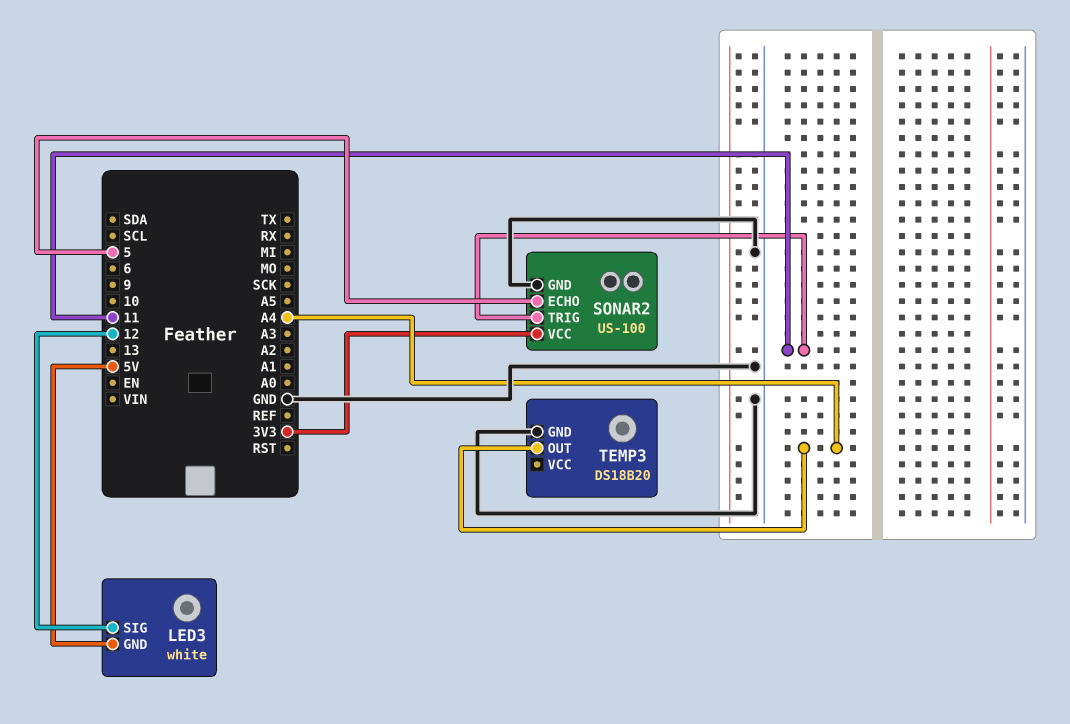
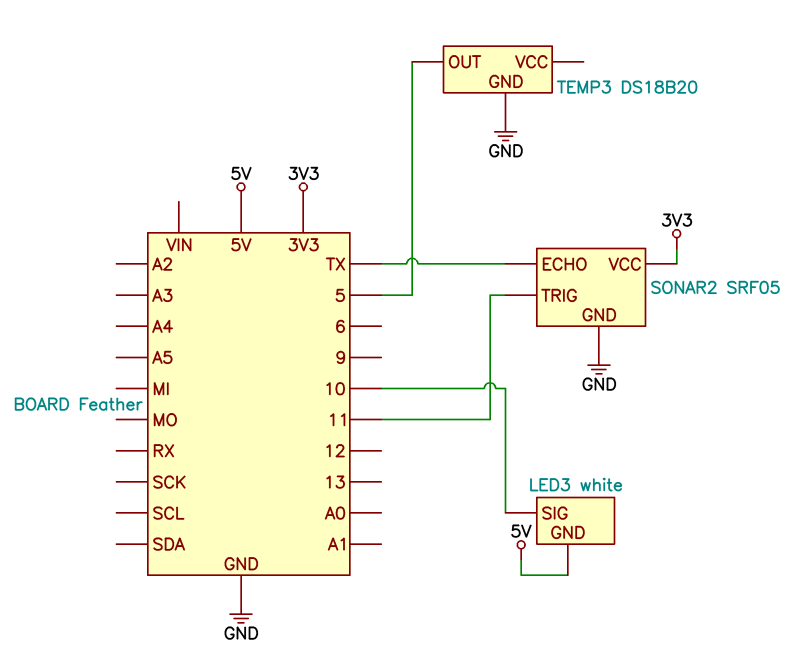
LED3 pin SIG: 12 -> 10
SONAR2: US-100 -> SRF05
SONAR2 pin ECHO: 5 -> TX
TEMP3 pin OUT: A4 -> 5

